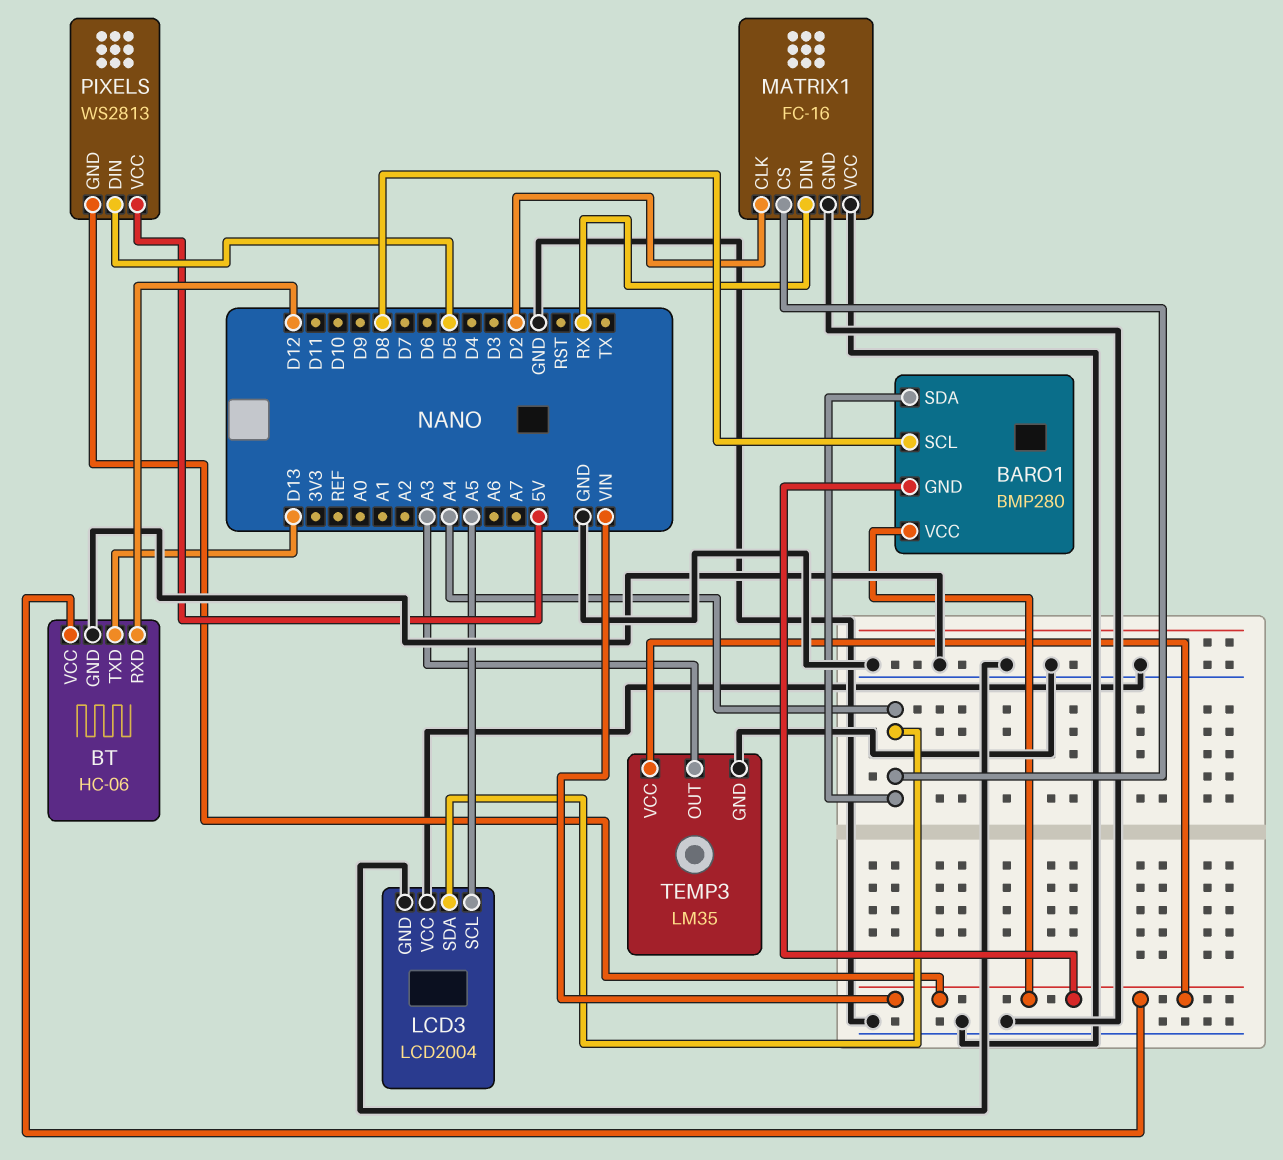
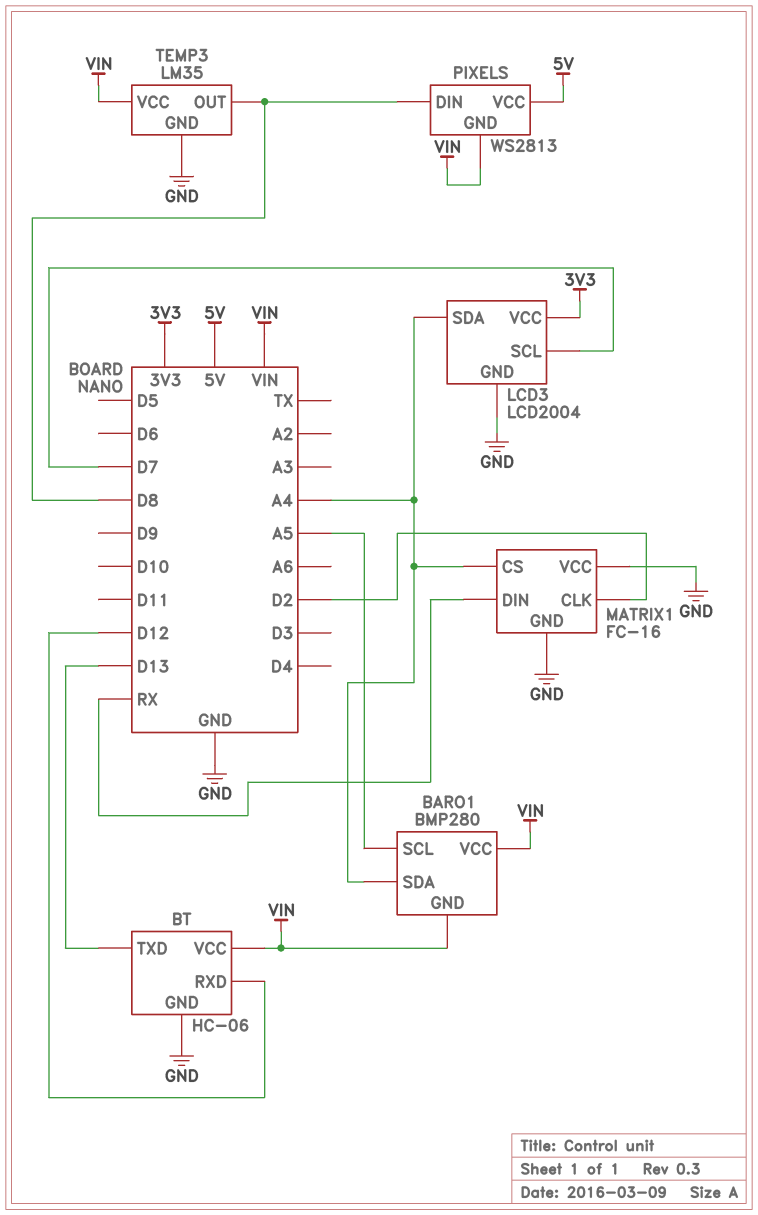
BARO1 pin SCL: D8 -> A5
LCD3 pin SCL: A5 -> D7
LCD3 pin VCC: GND -> 3V3
PIXELS pin DIN: D5 -> D8
TEMP3 pin OUT: A3 -> D8

